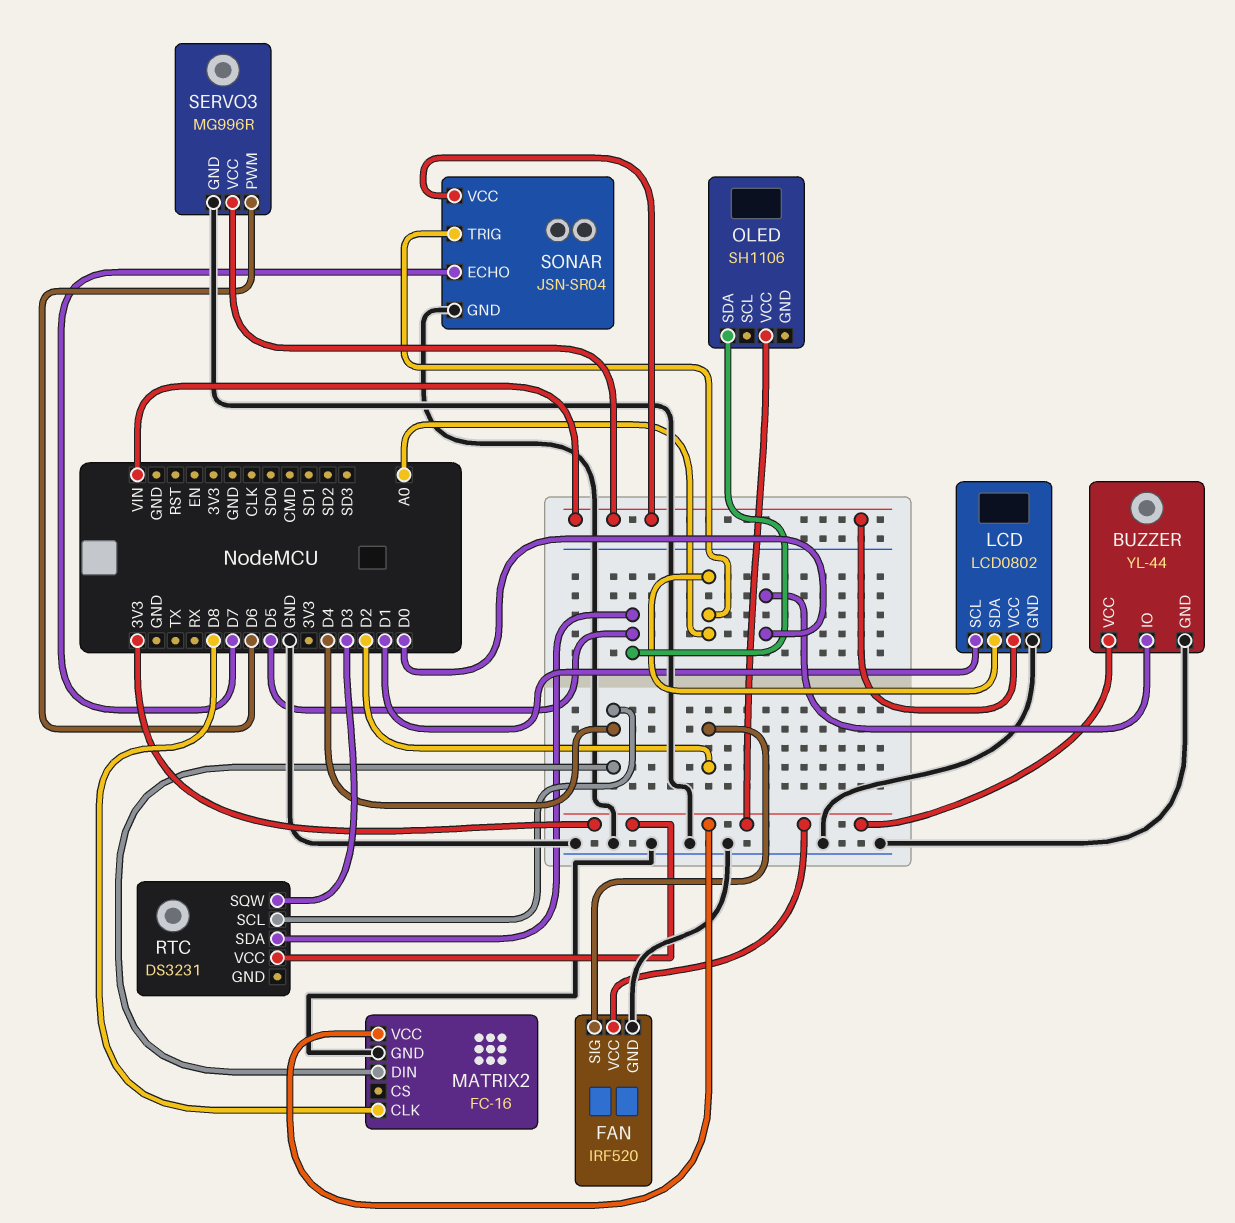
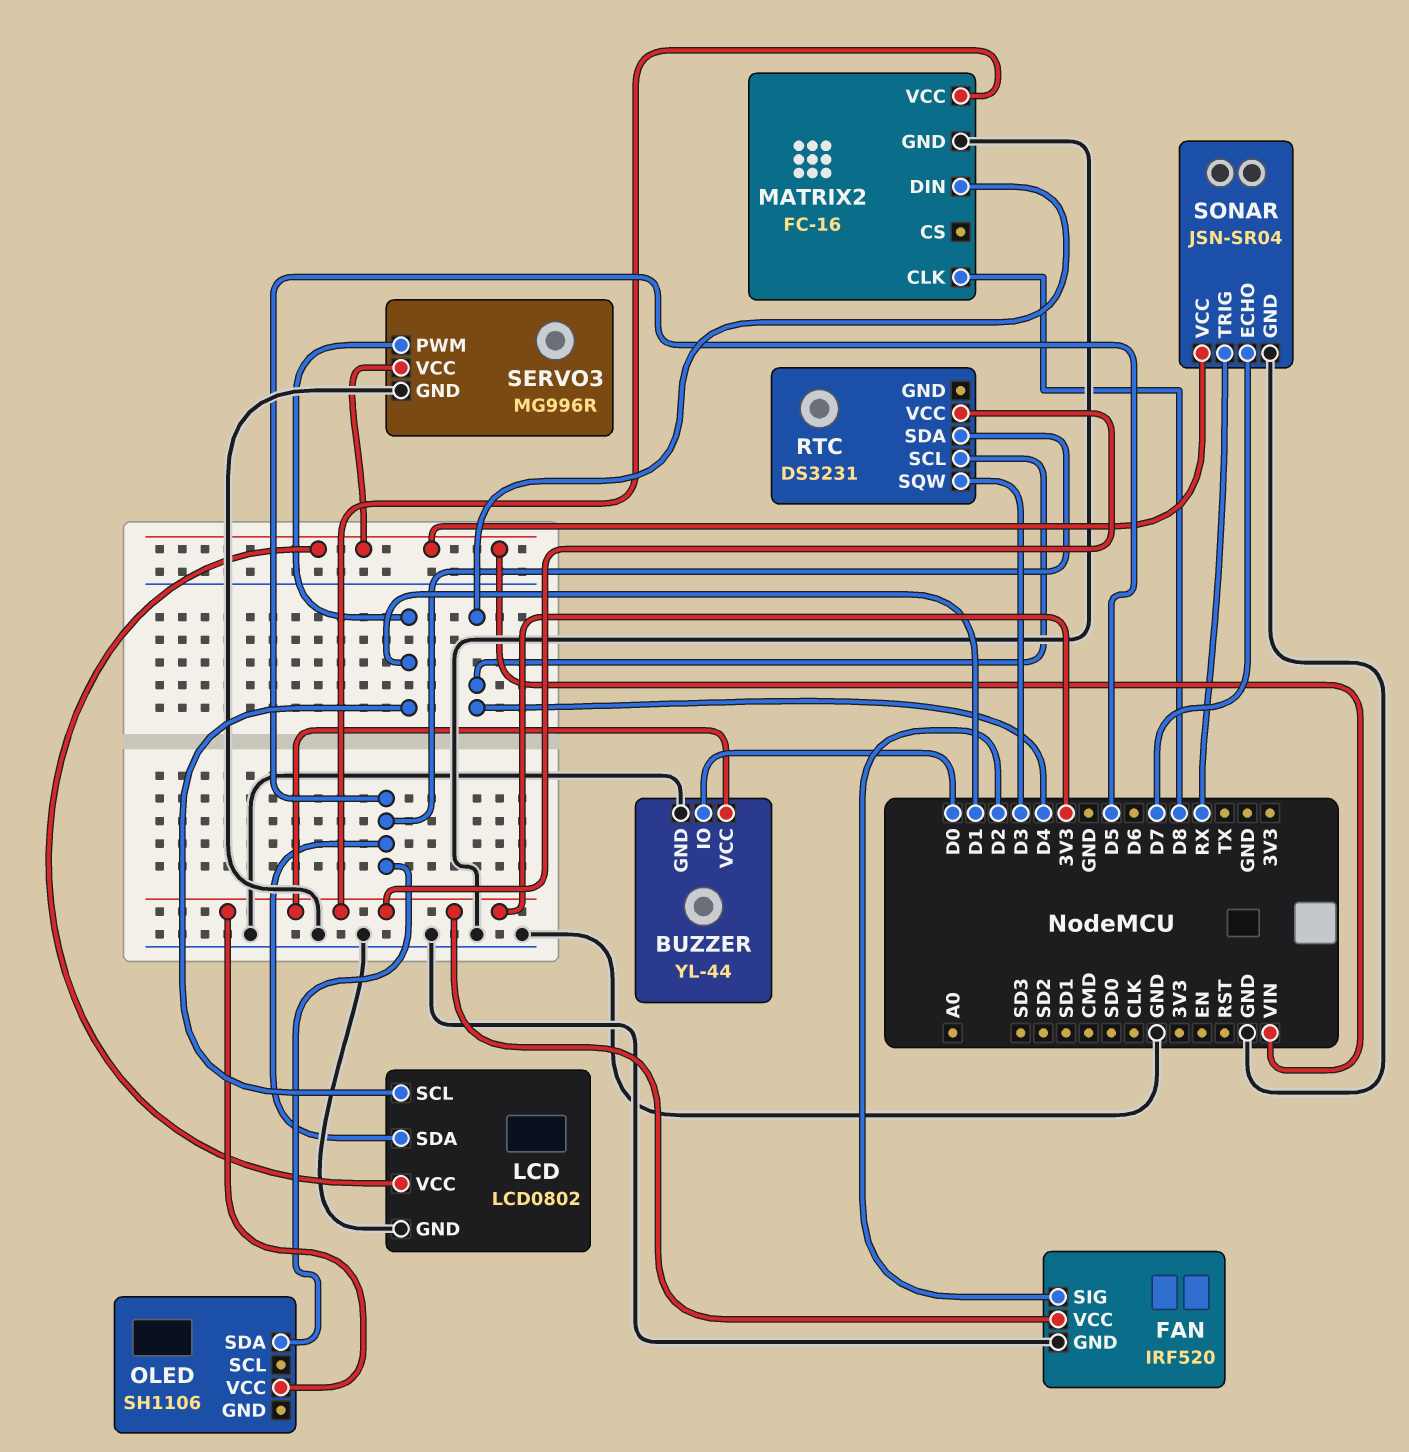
LCD pin SDA: A0 -> D5
SERVO3 pin PWM: D6 -> D1
SONAR pin TRIG: A0 -> RX

